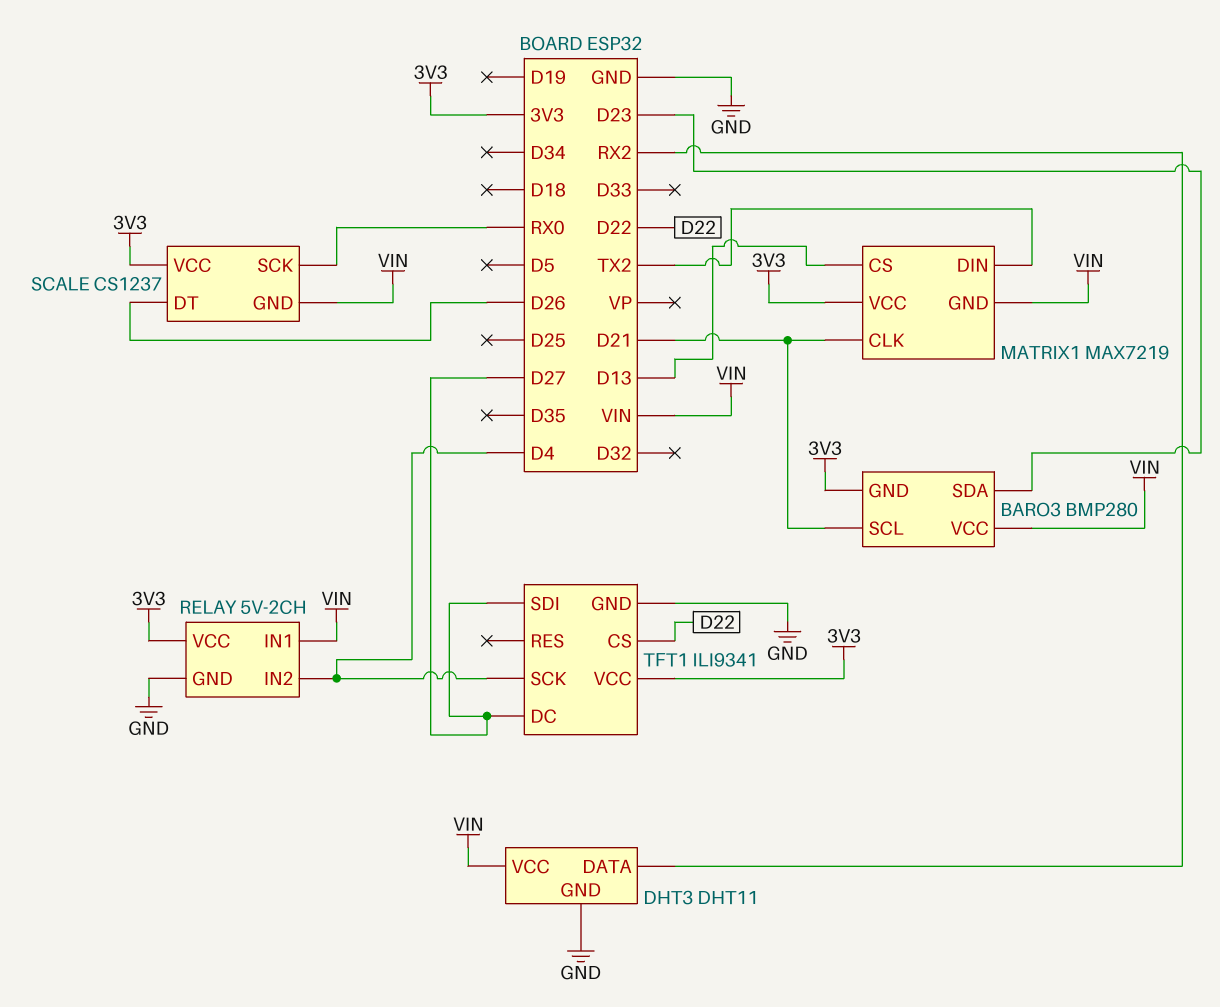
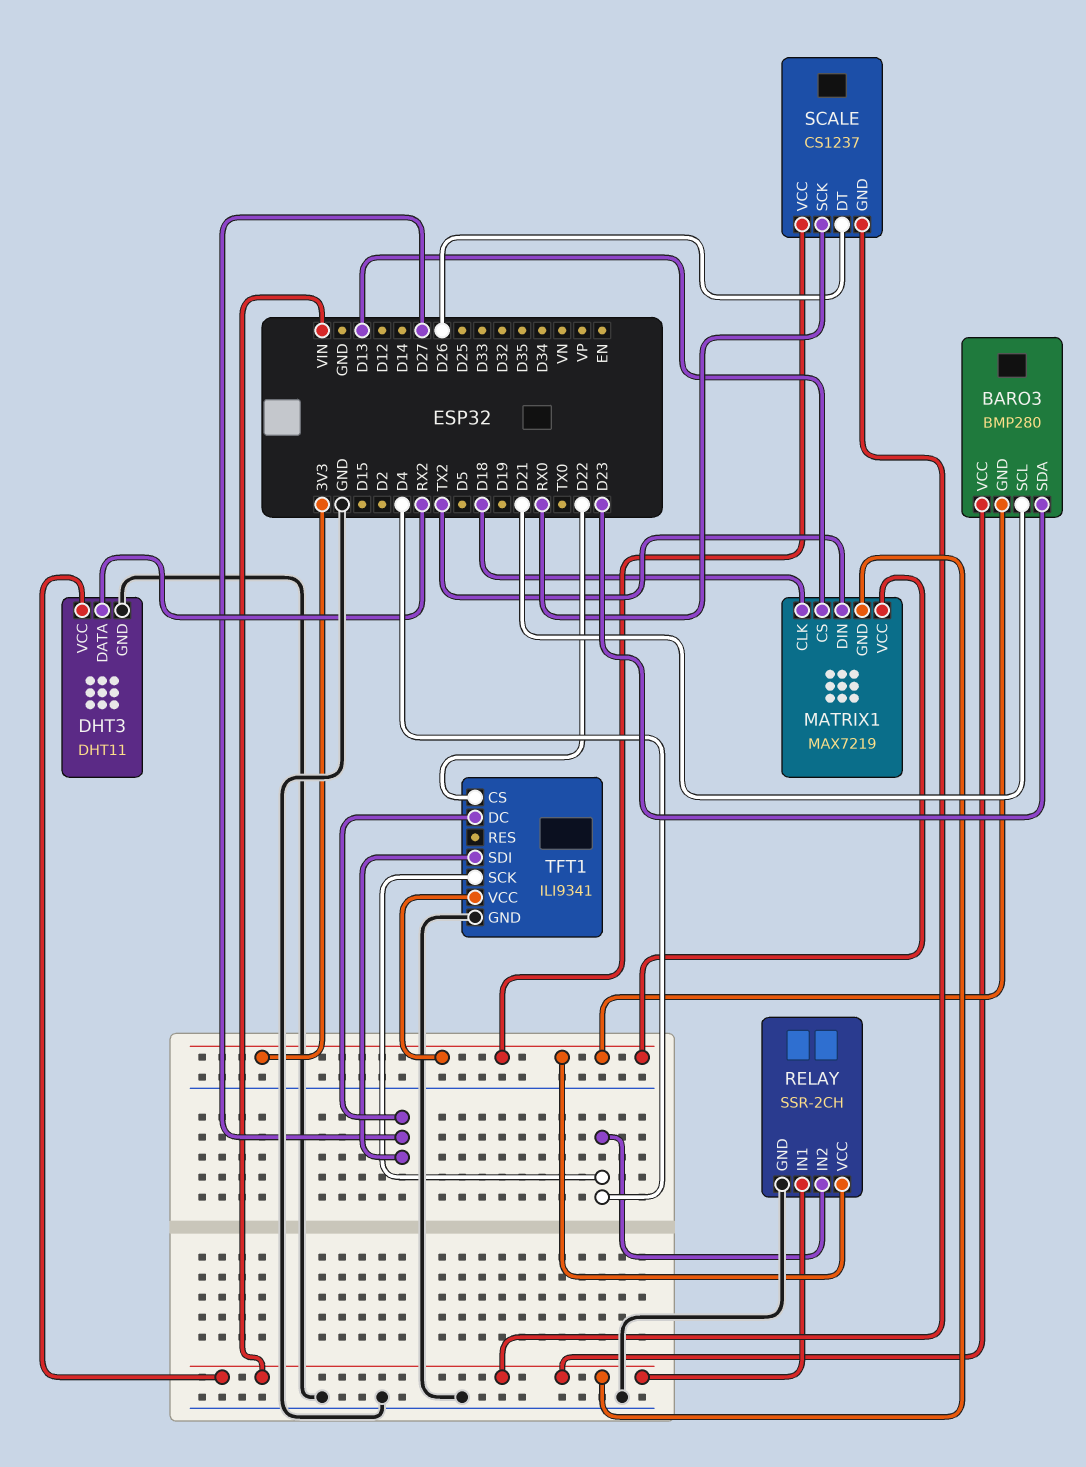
MATRIX1 pin CLK: D21 -> D18
RELAY: 5V-2CH -> SSR-2CH

